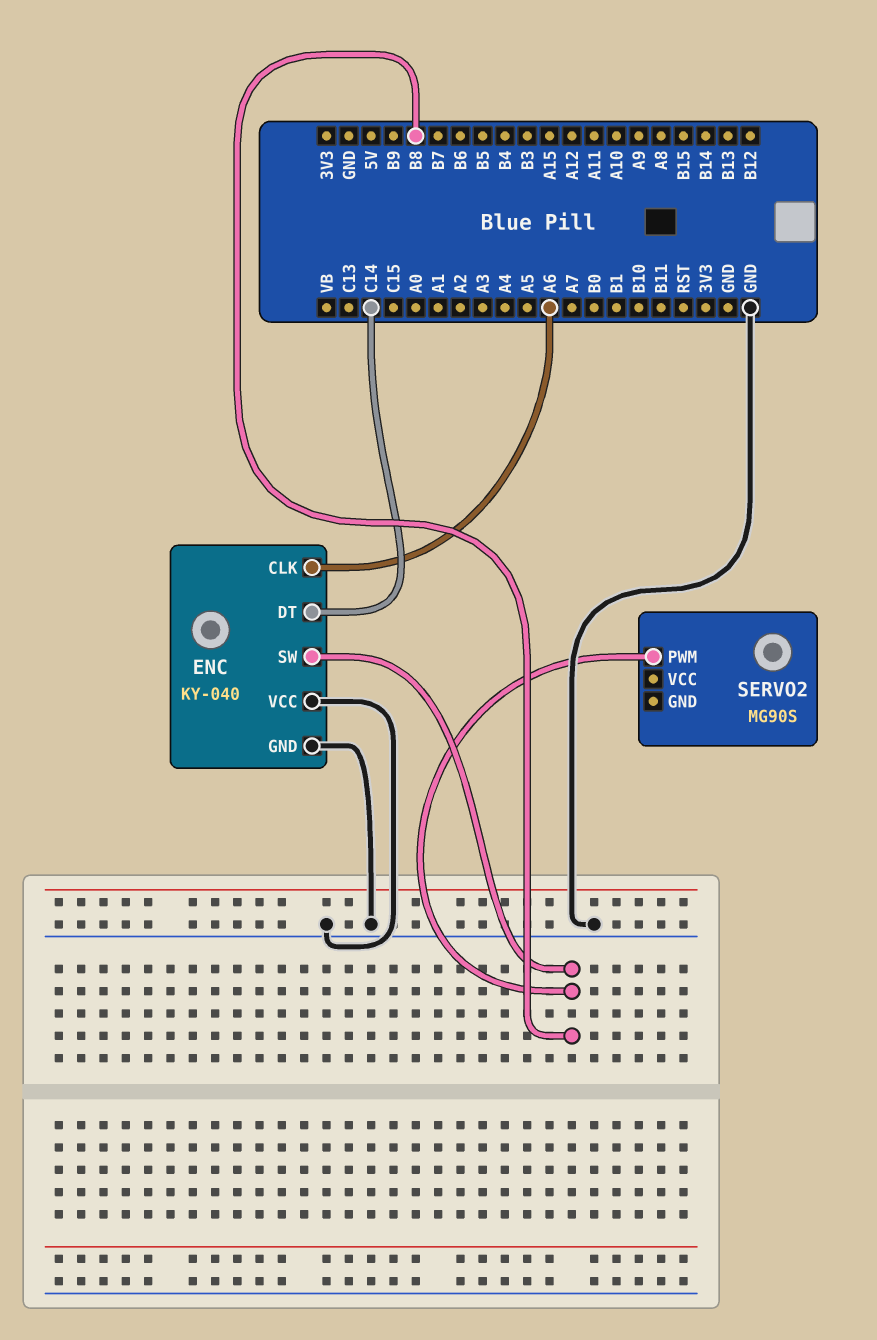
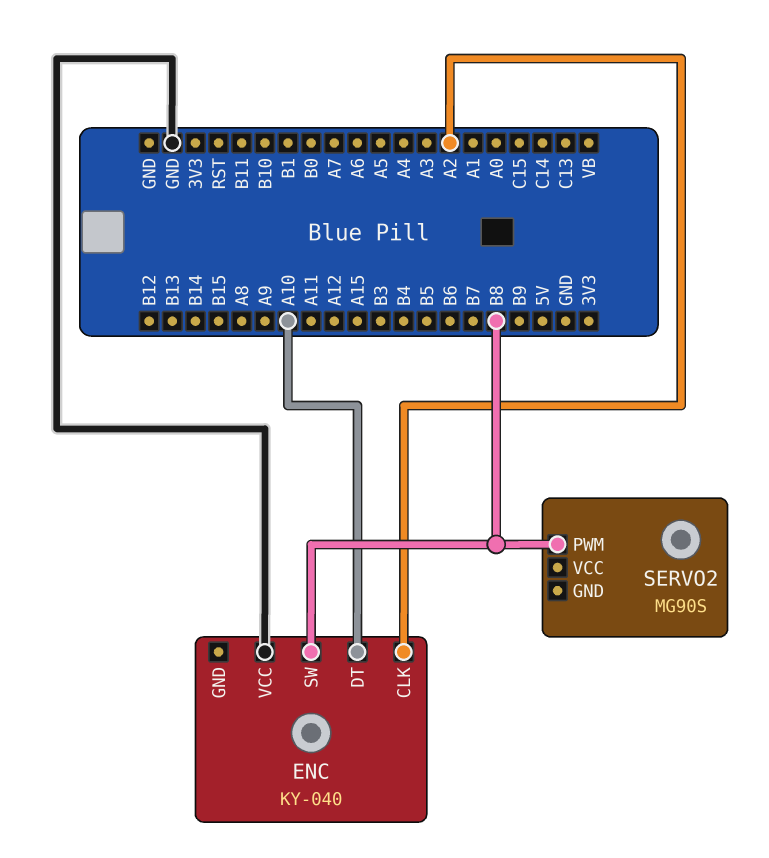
ENC pin CLK: A6 -> A2
ENC pin DT: C14 -> A10
ENC pin GND: GND -> none

